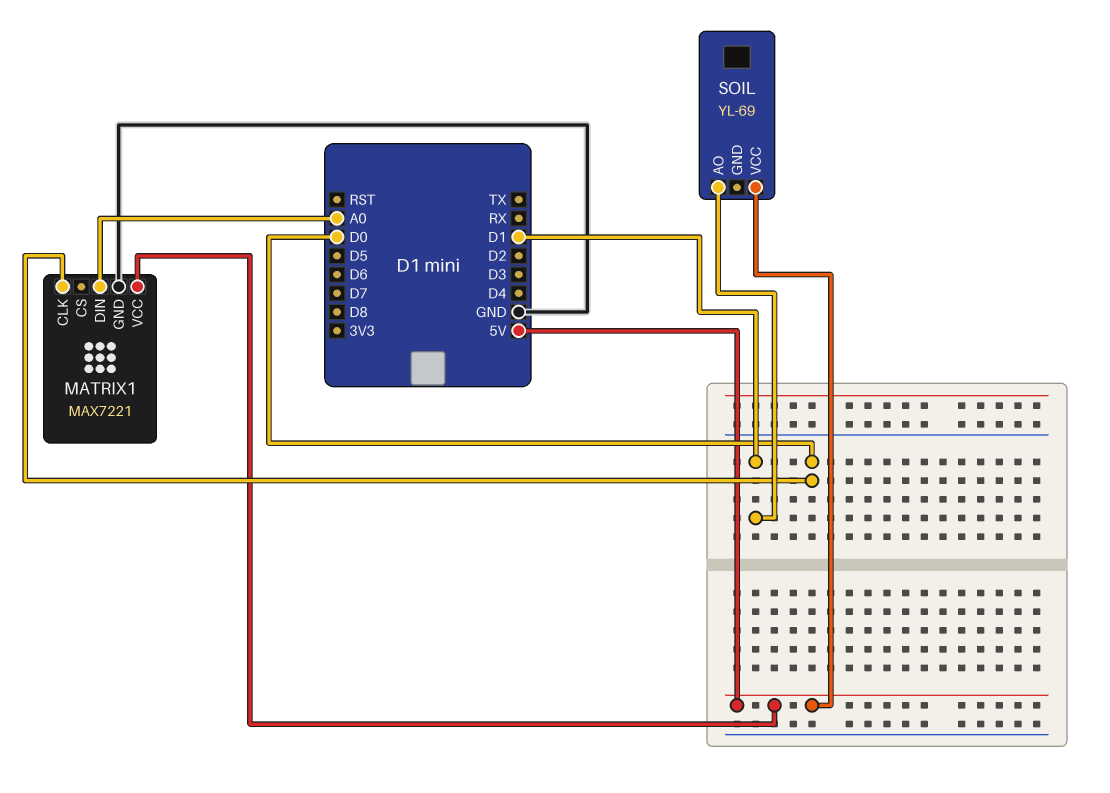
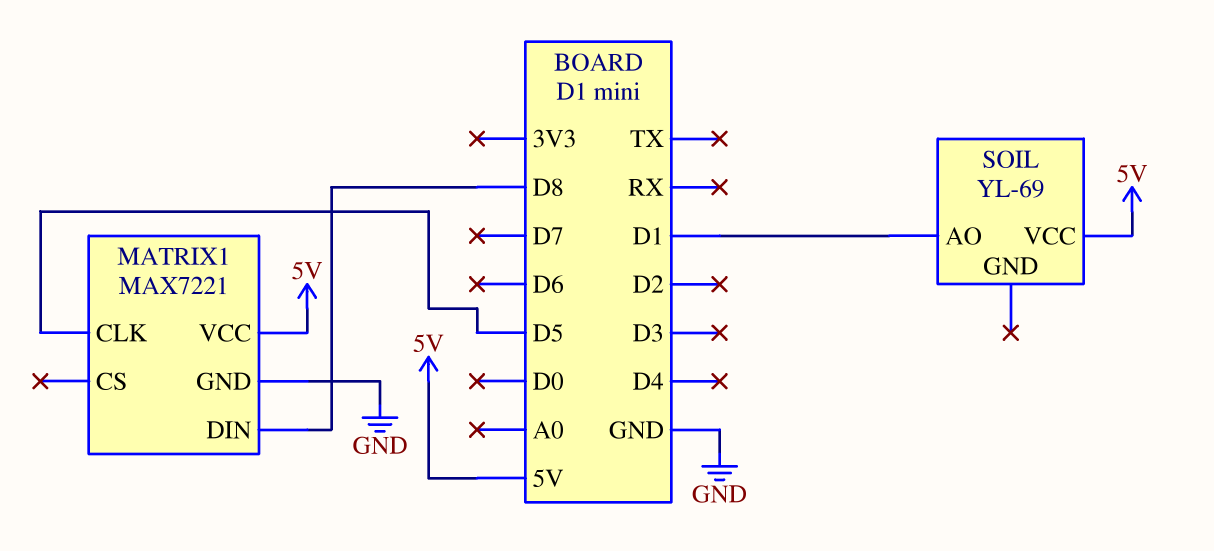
MATRIX1 pin CLK: D0 -> D5
MATRIX1 pin DIN: A0 -> D8

